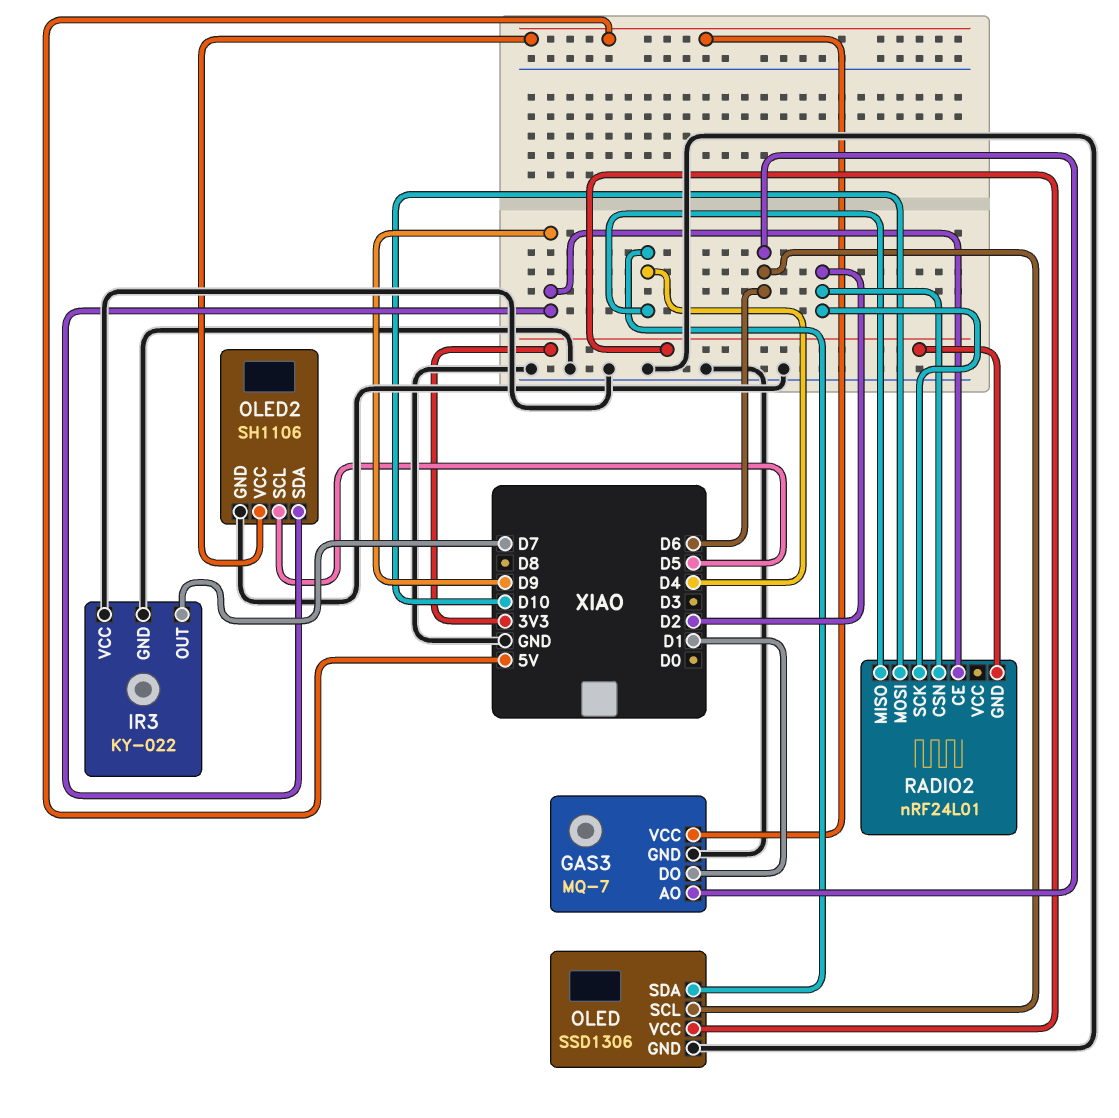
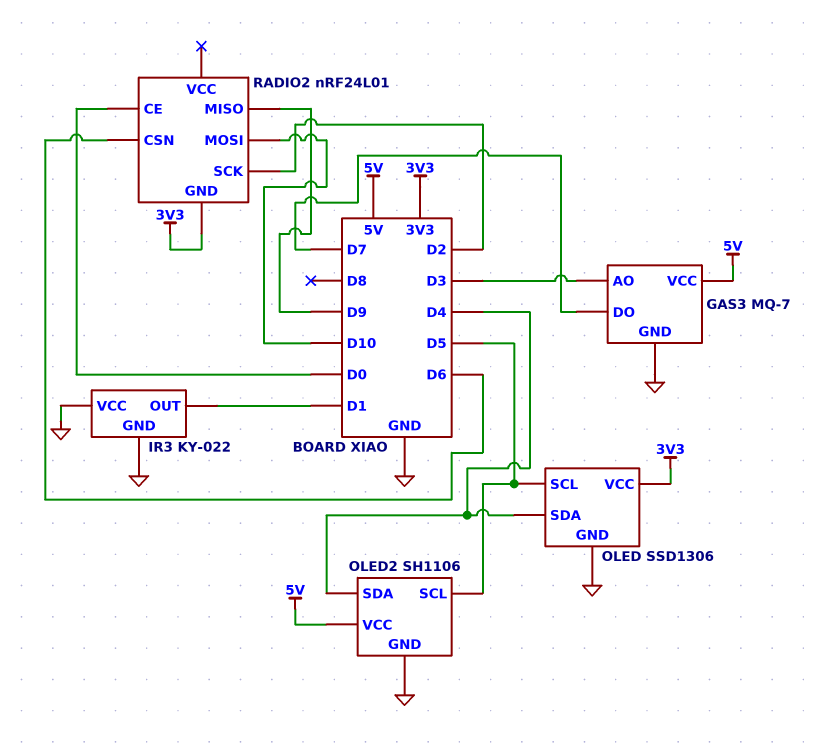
GAS3 pin AO: D6 -> D3
GAS3 pin DO: D1 -> D7
IR3 pin OUT: D7 -> D1
OLED pin SCL: D6 -> D5
OLED2 pin SDA: D9 -> D4
RADIO2 pin CE: D9 -> D0
RADIO2 pin CSN: D2 -> D6
RADIO2 pin MISO: D4 -> D9

